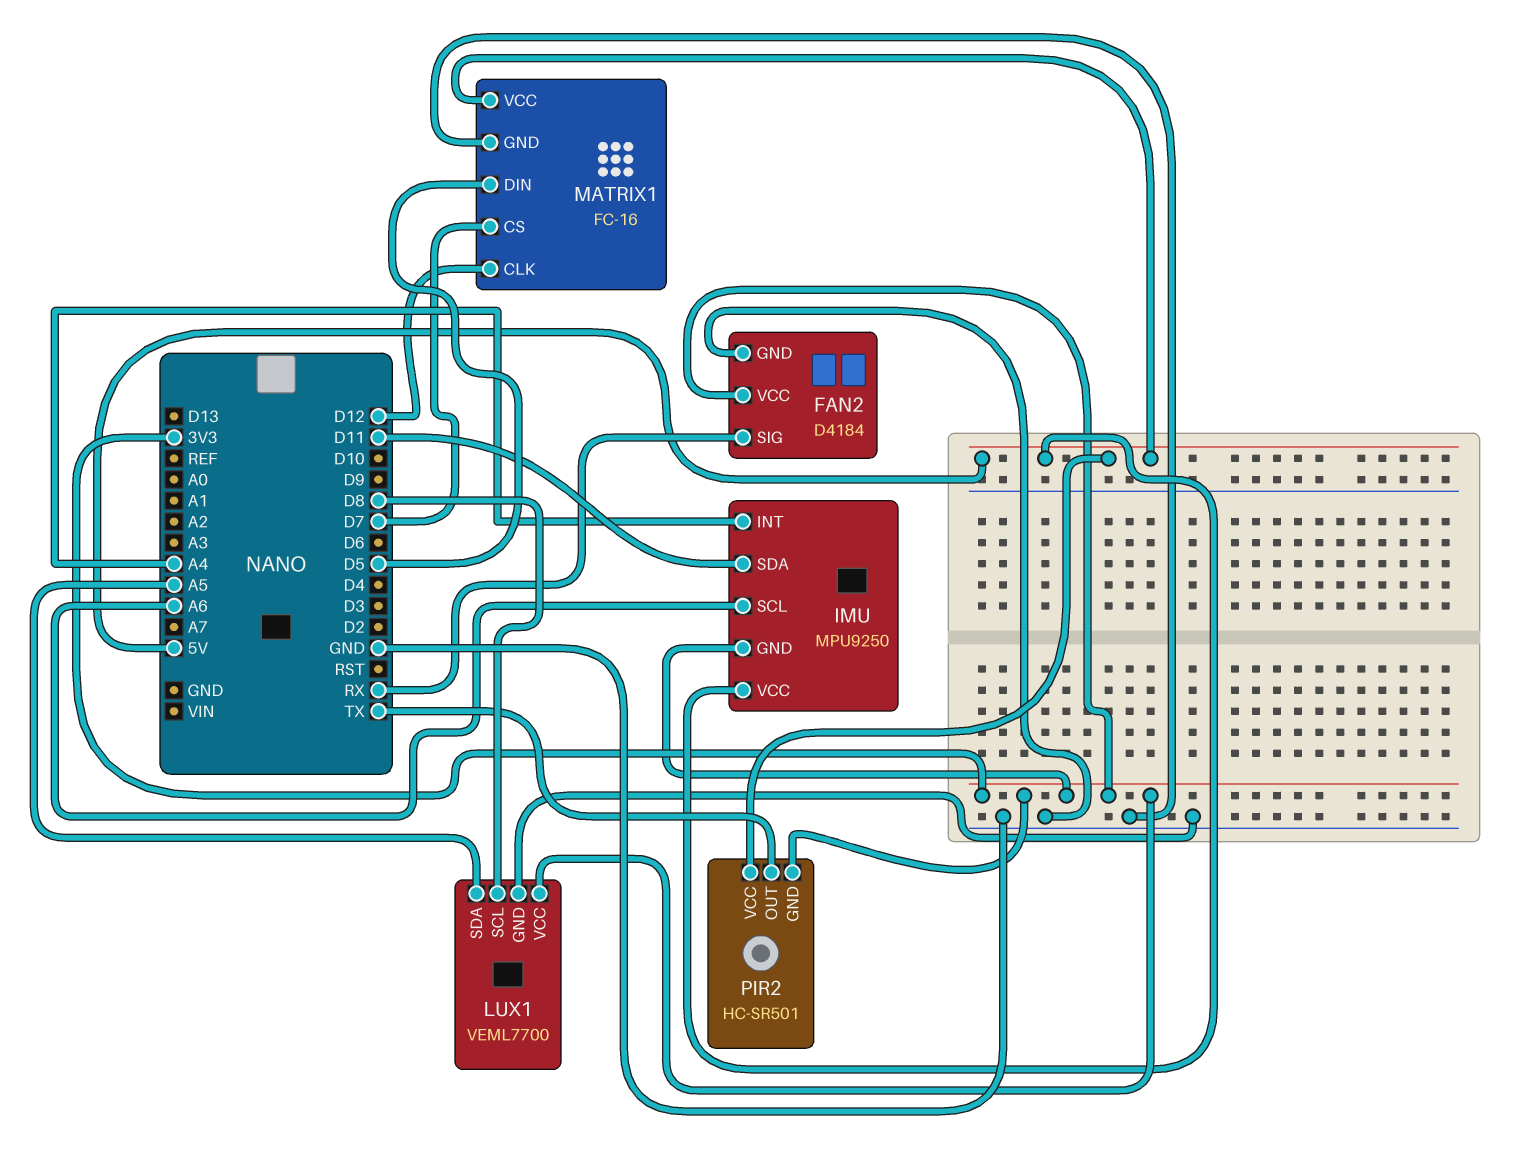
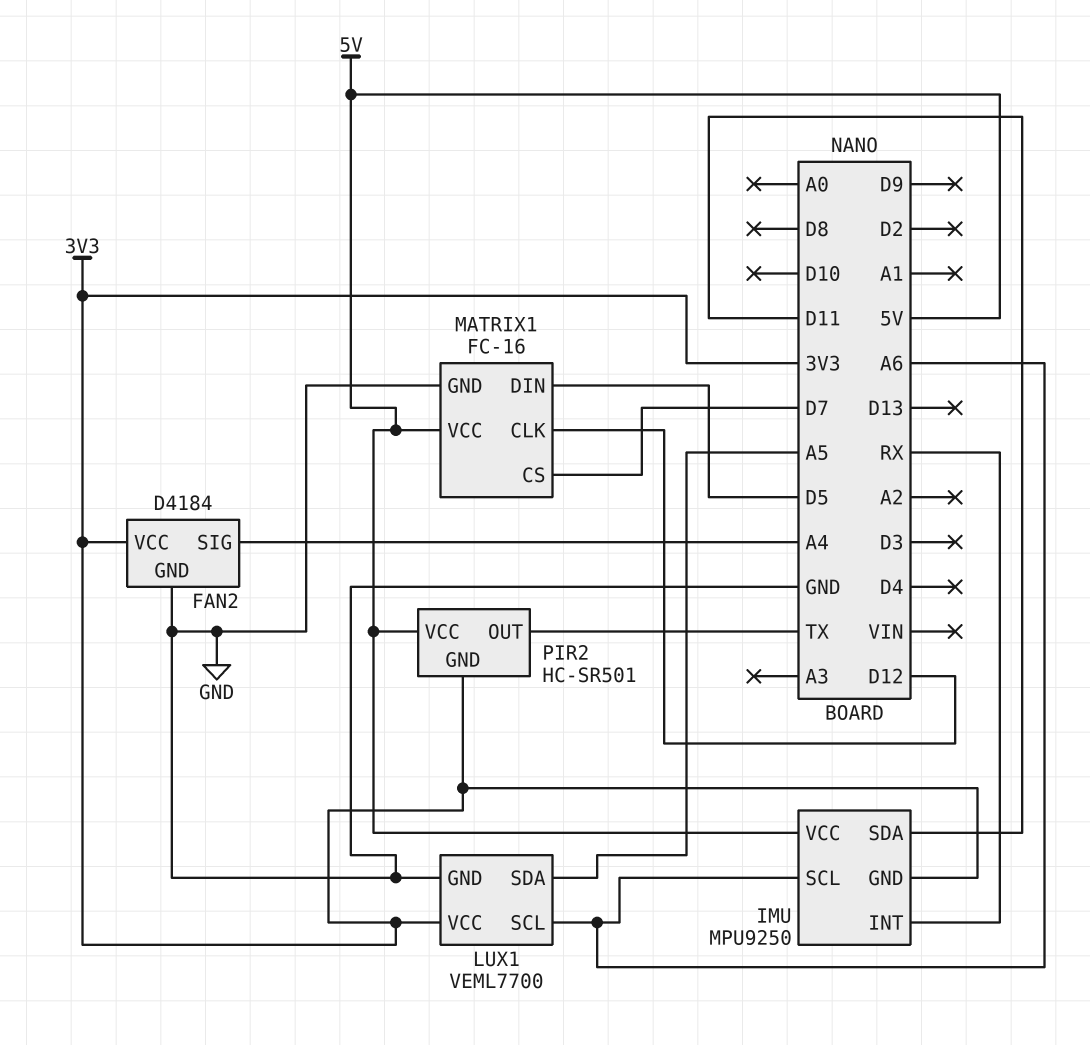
FAN2 pin SIG: RX -> A4
IMU pin INT: A4 -> RX
LUX1 pin SCL: D8 -> A6

